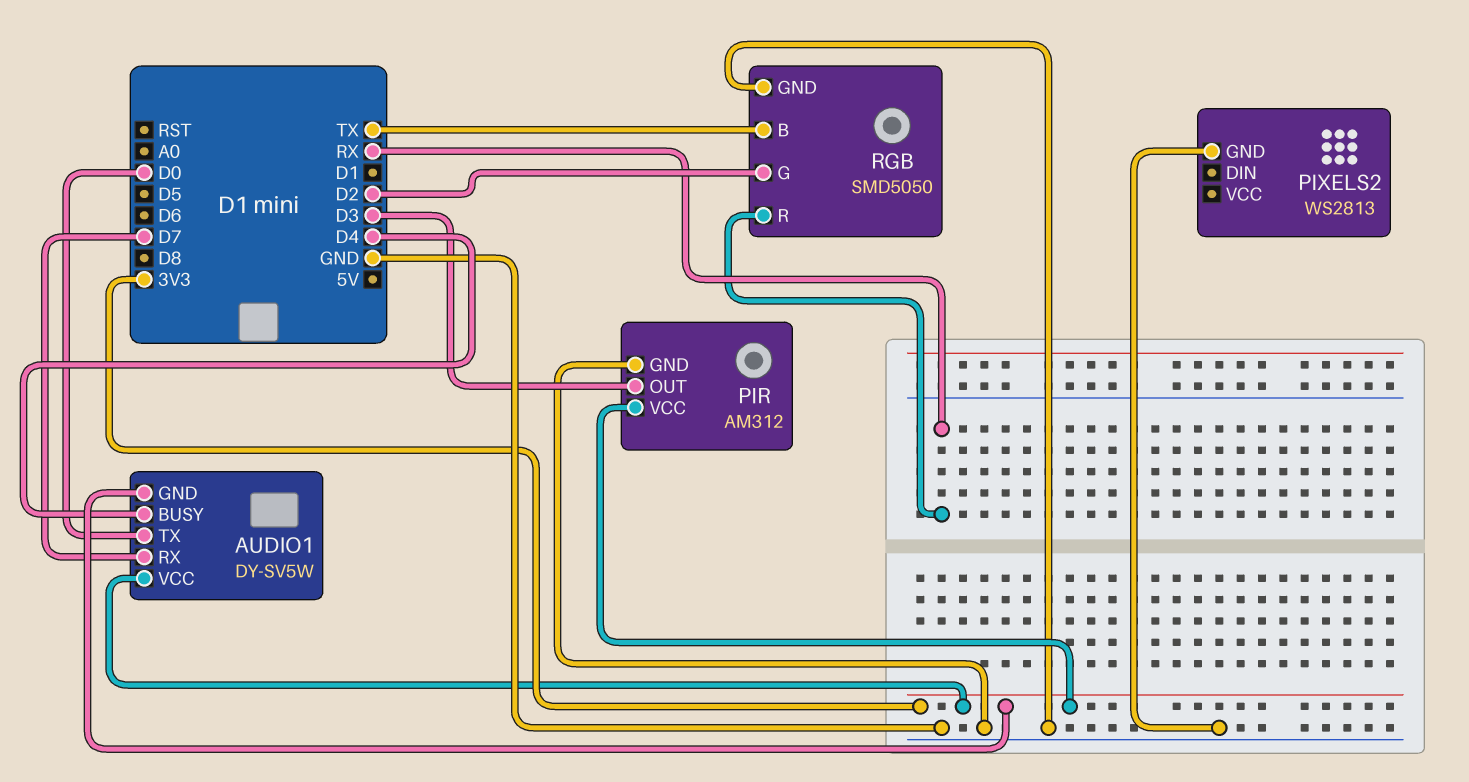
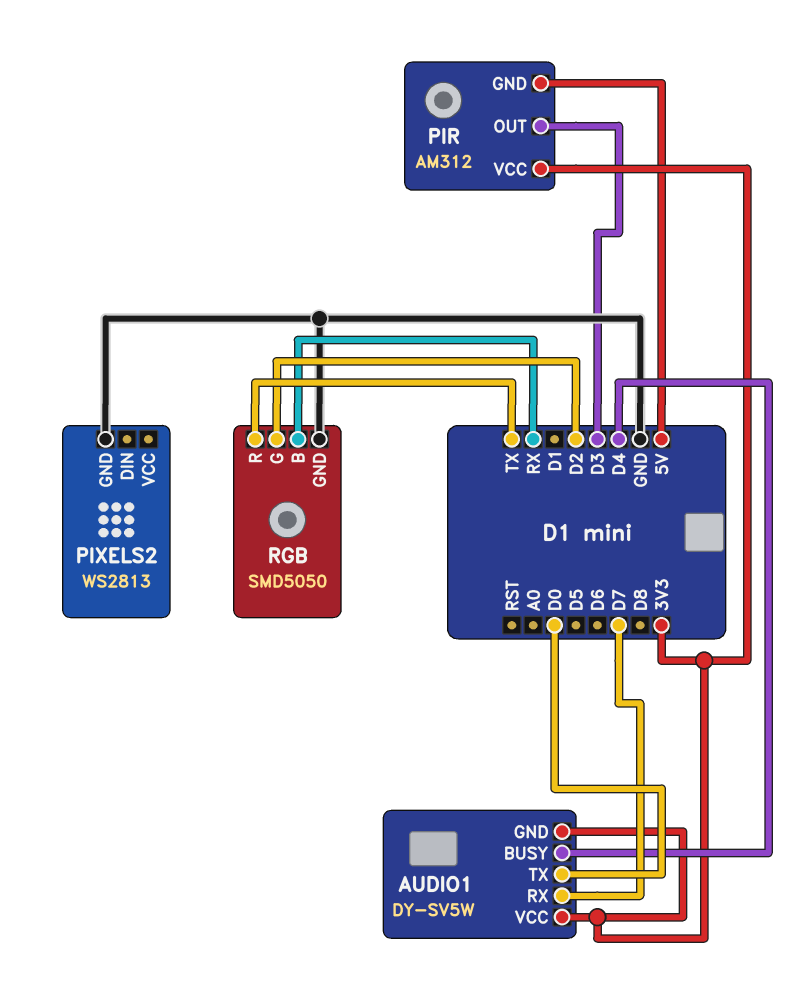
PIR pin GND: GND -> 5V
RGB pin B: TX -> RX
RGB pin R: RX -> TX

